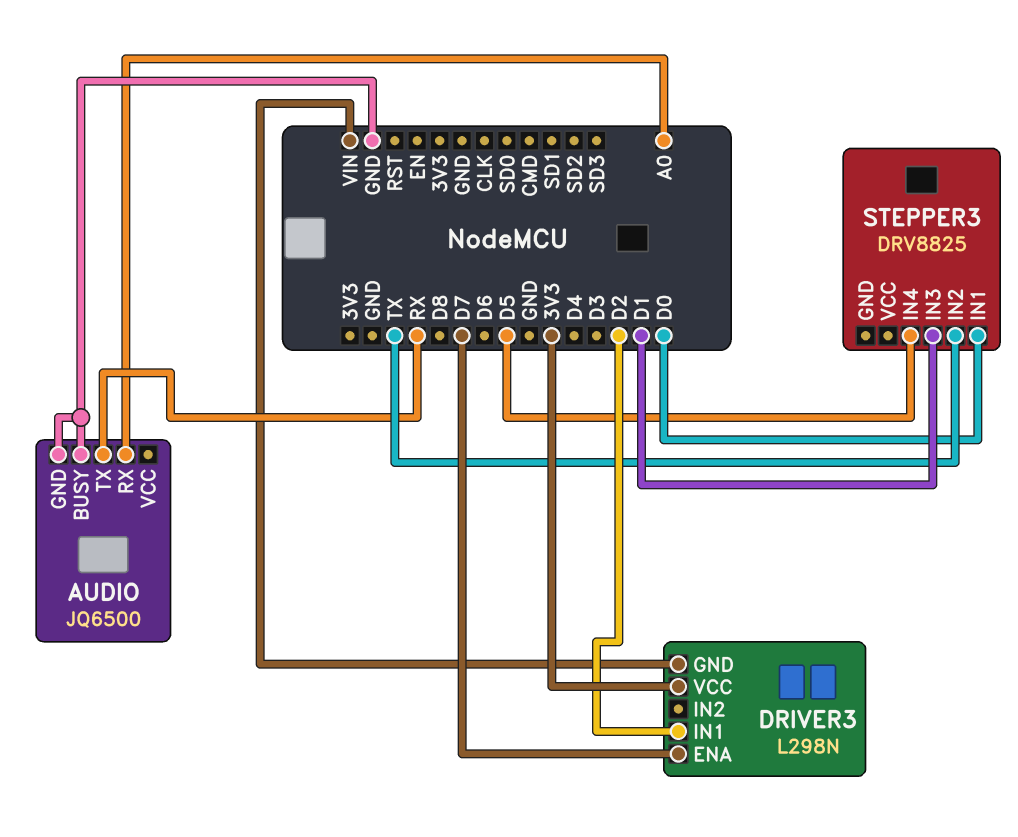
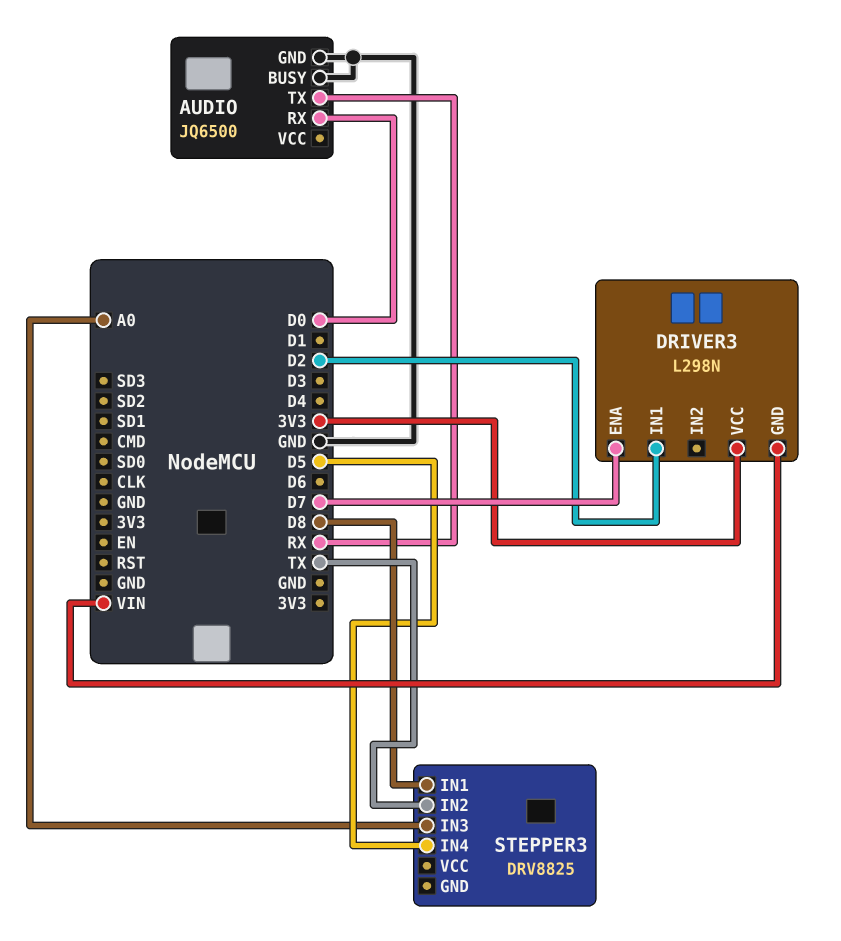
AUDIO pin RX: A0 -> D0
STEPPER3 pin IN1: D0 -> D8
STEPPER3 pin IN3: D1 -> A0

